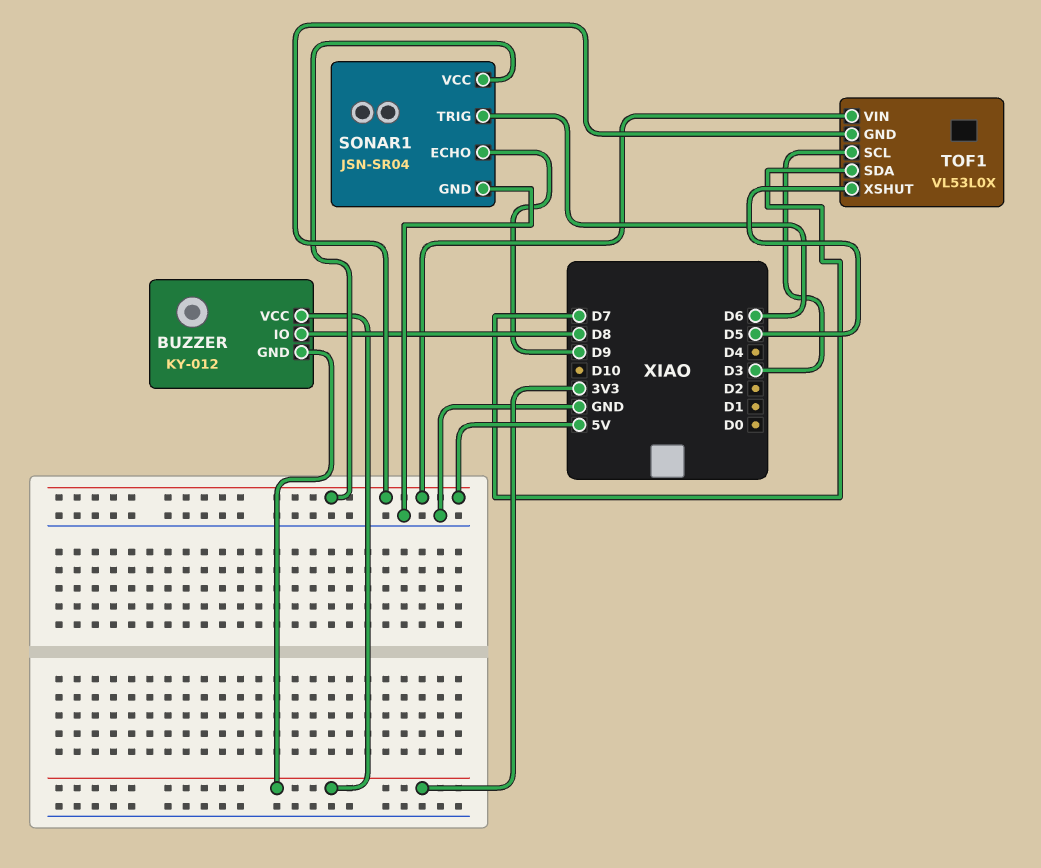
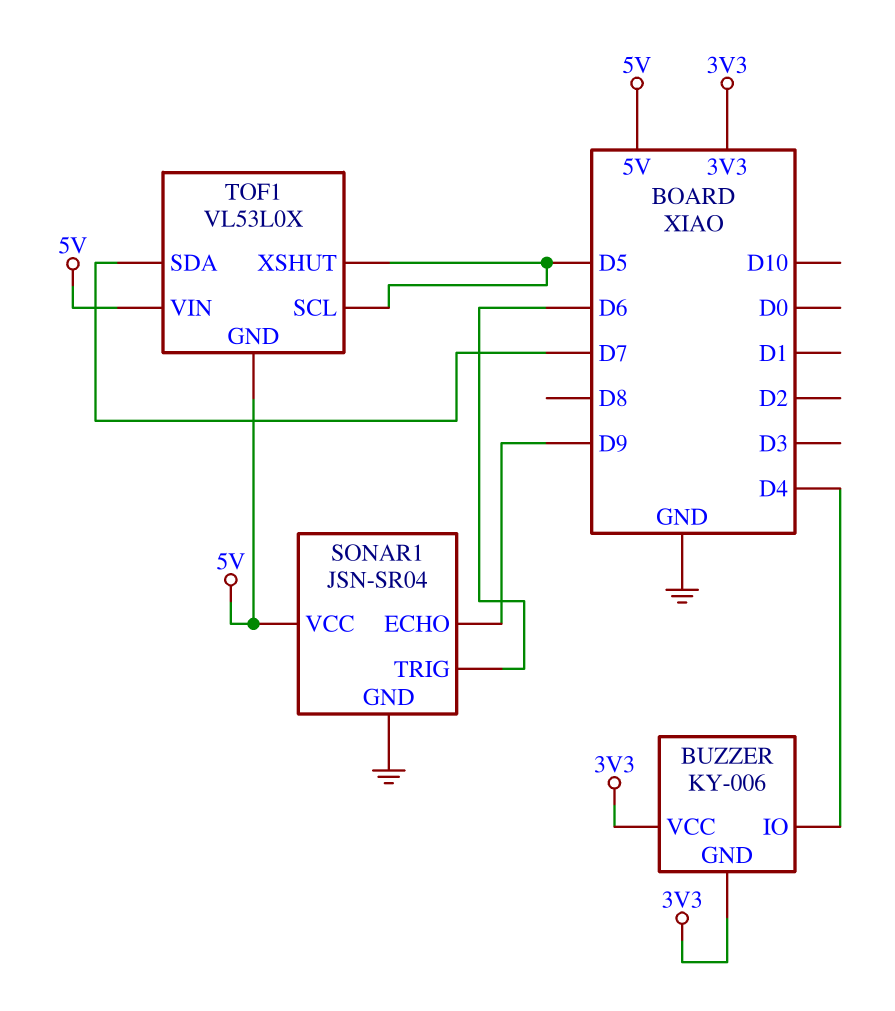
BUZZER: KY-012 -> KY-006
BUZZER pin IO: D8 -> D4
TOF1 pin SCL: D3 -> D5

